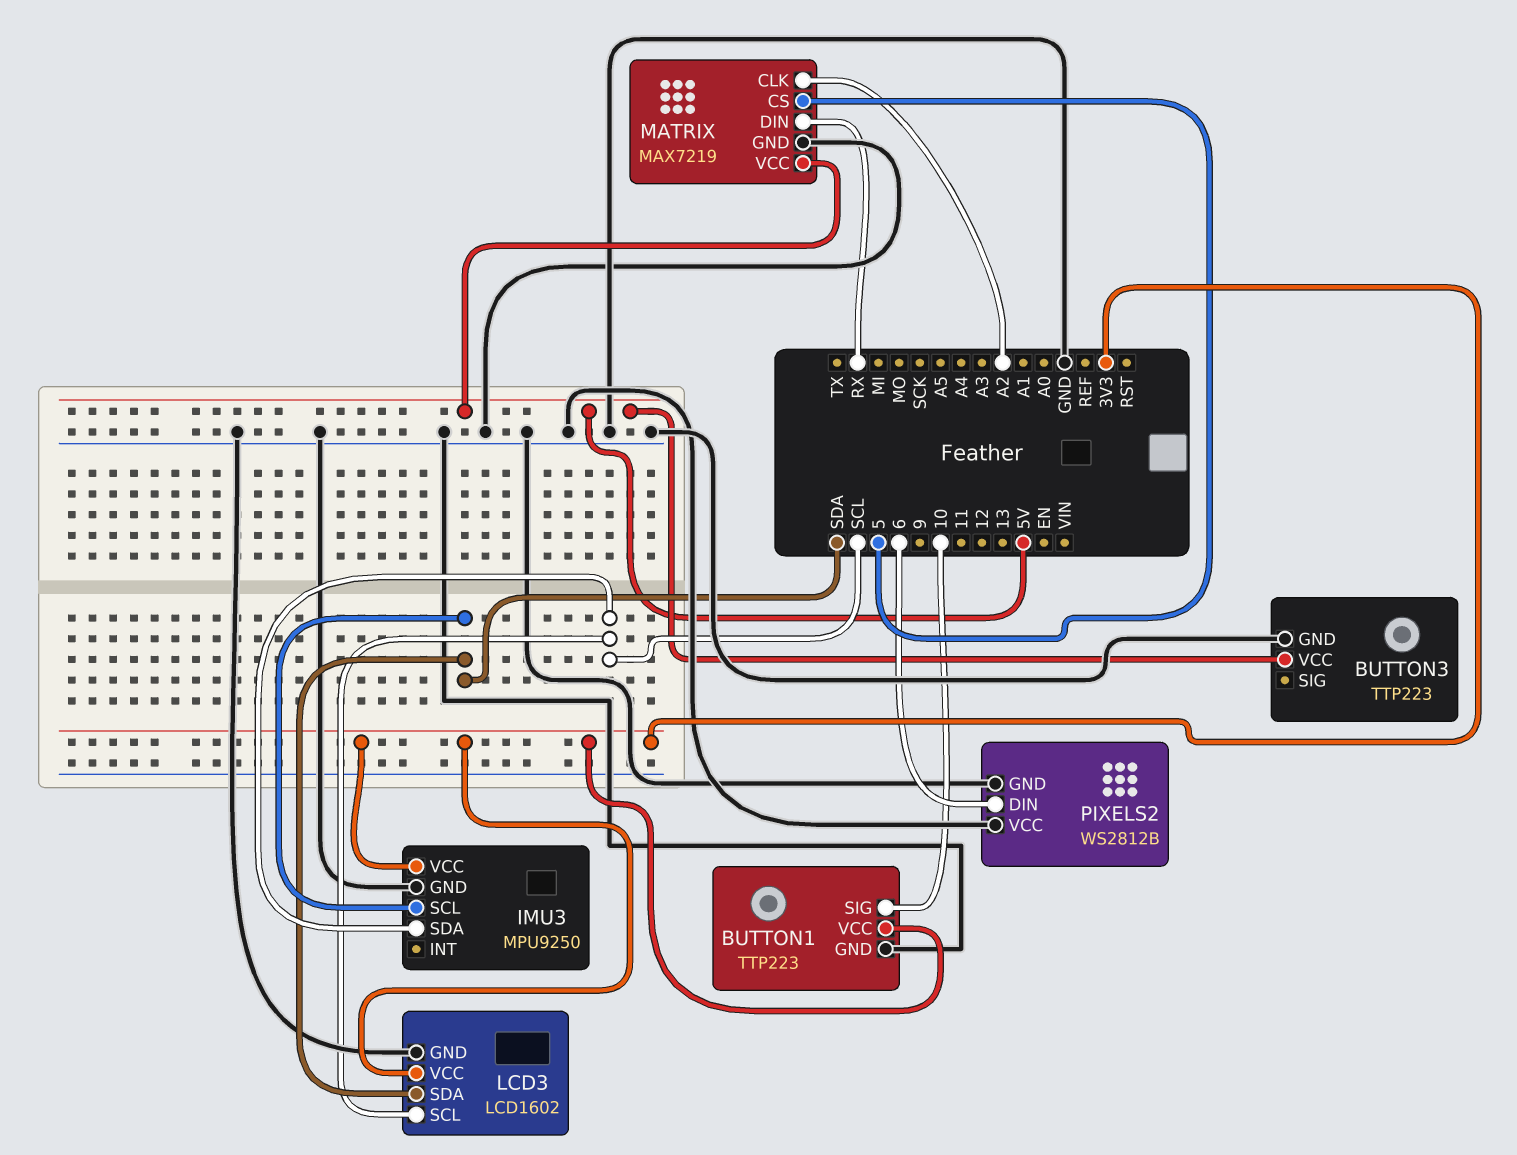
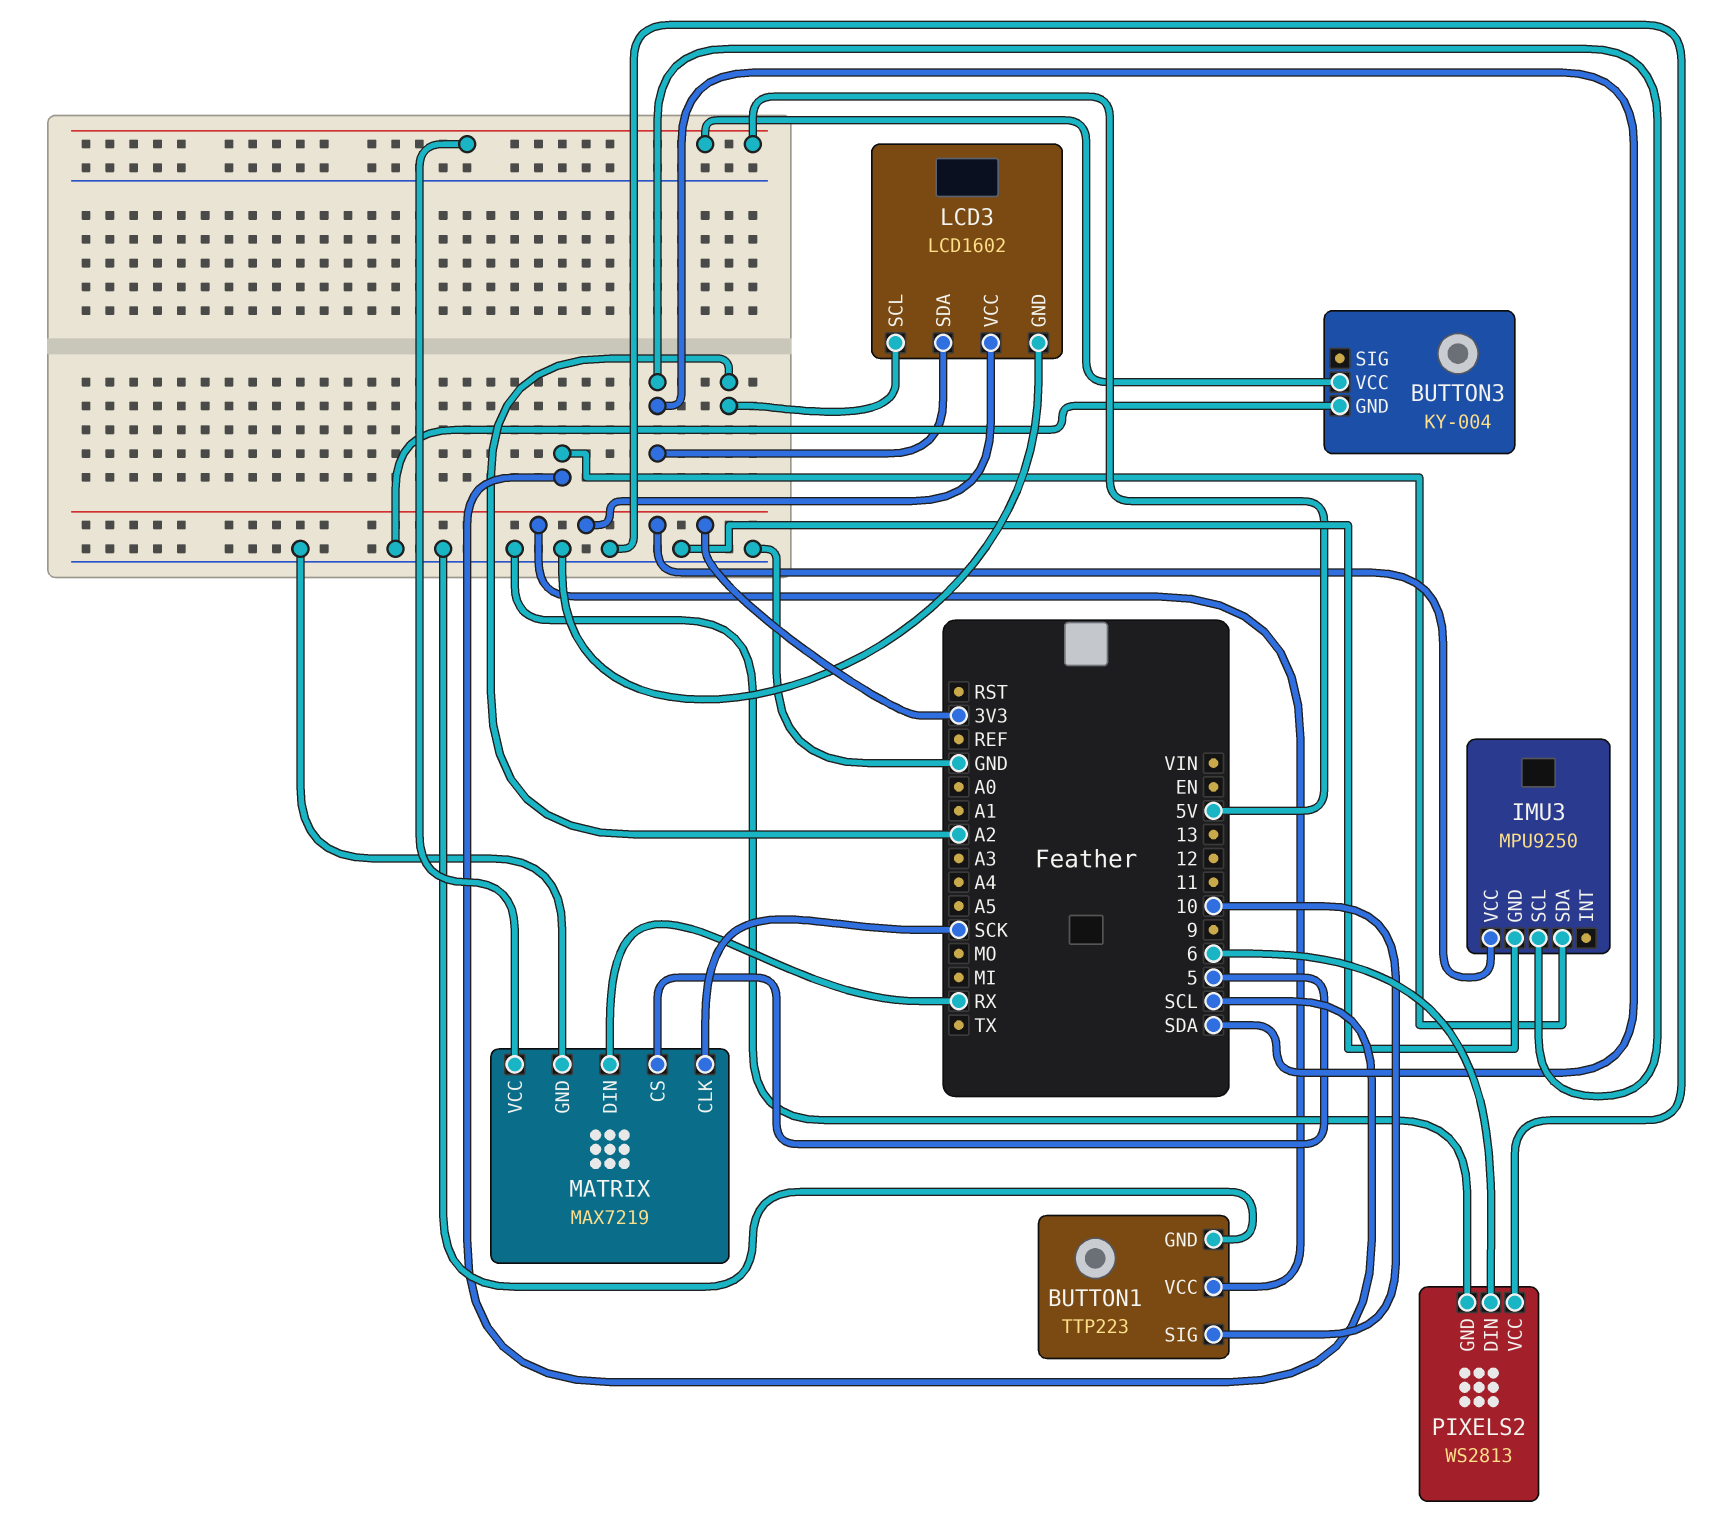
BUTTON3: TTP223 -> KY-004
LCD3 pin SCL: SCL -> A2
MATRIX pin CLK: A2 -> SCK
PIXELS2: WS2812B -> WS2813

